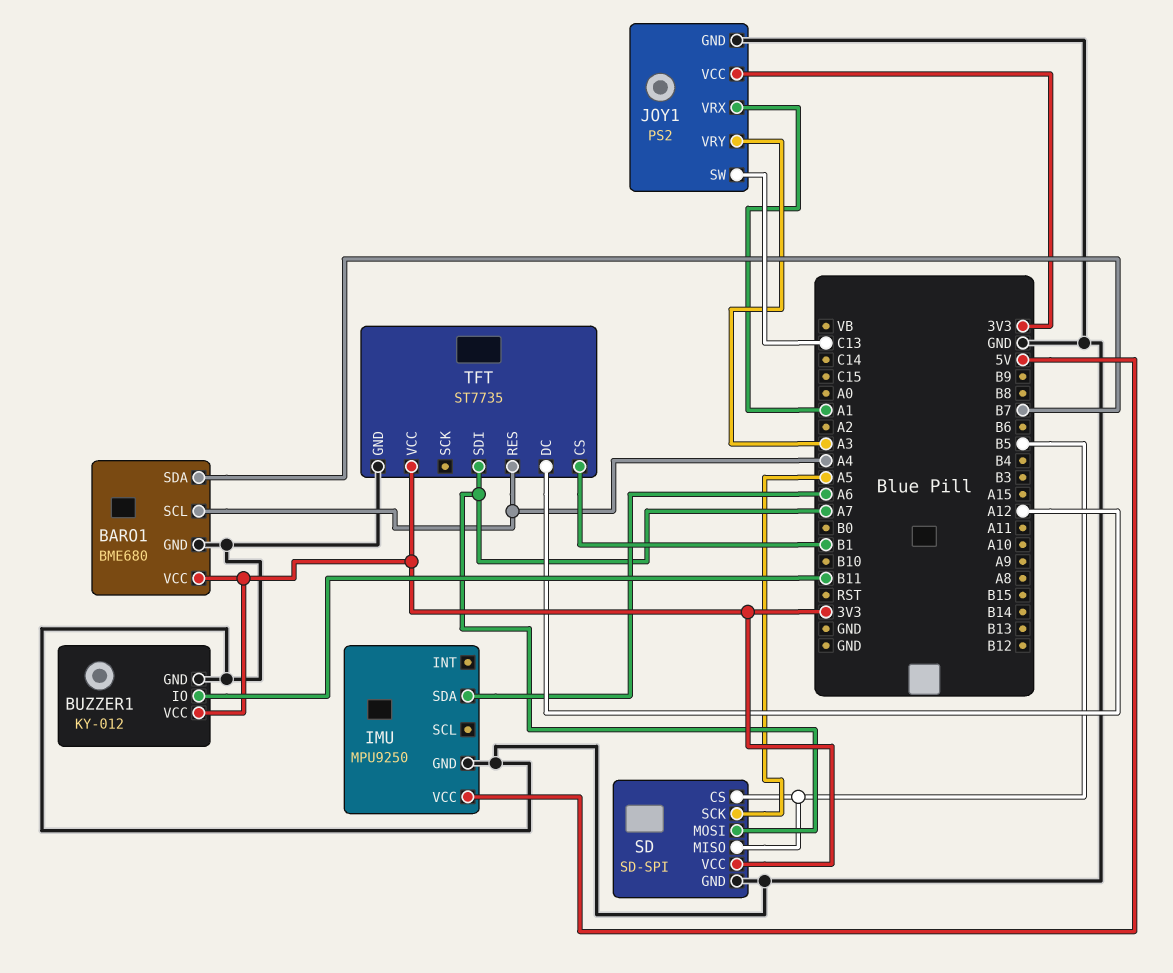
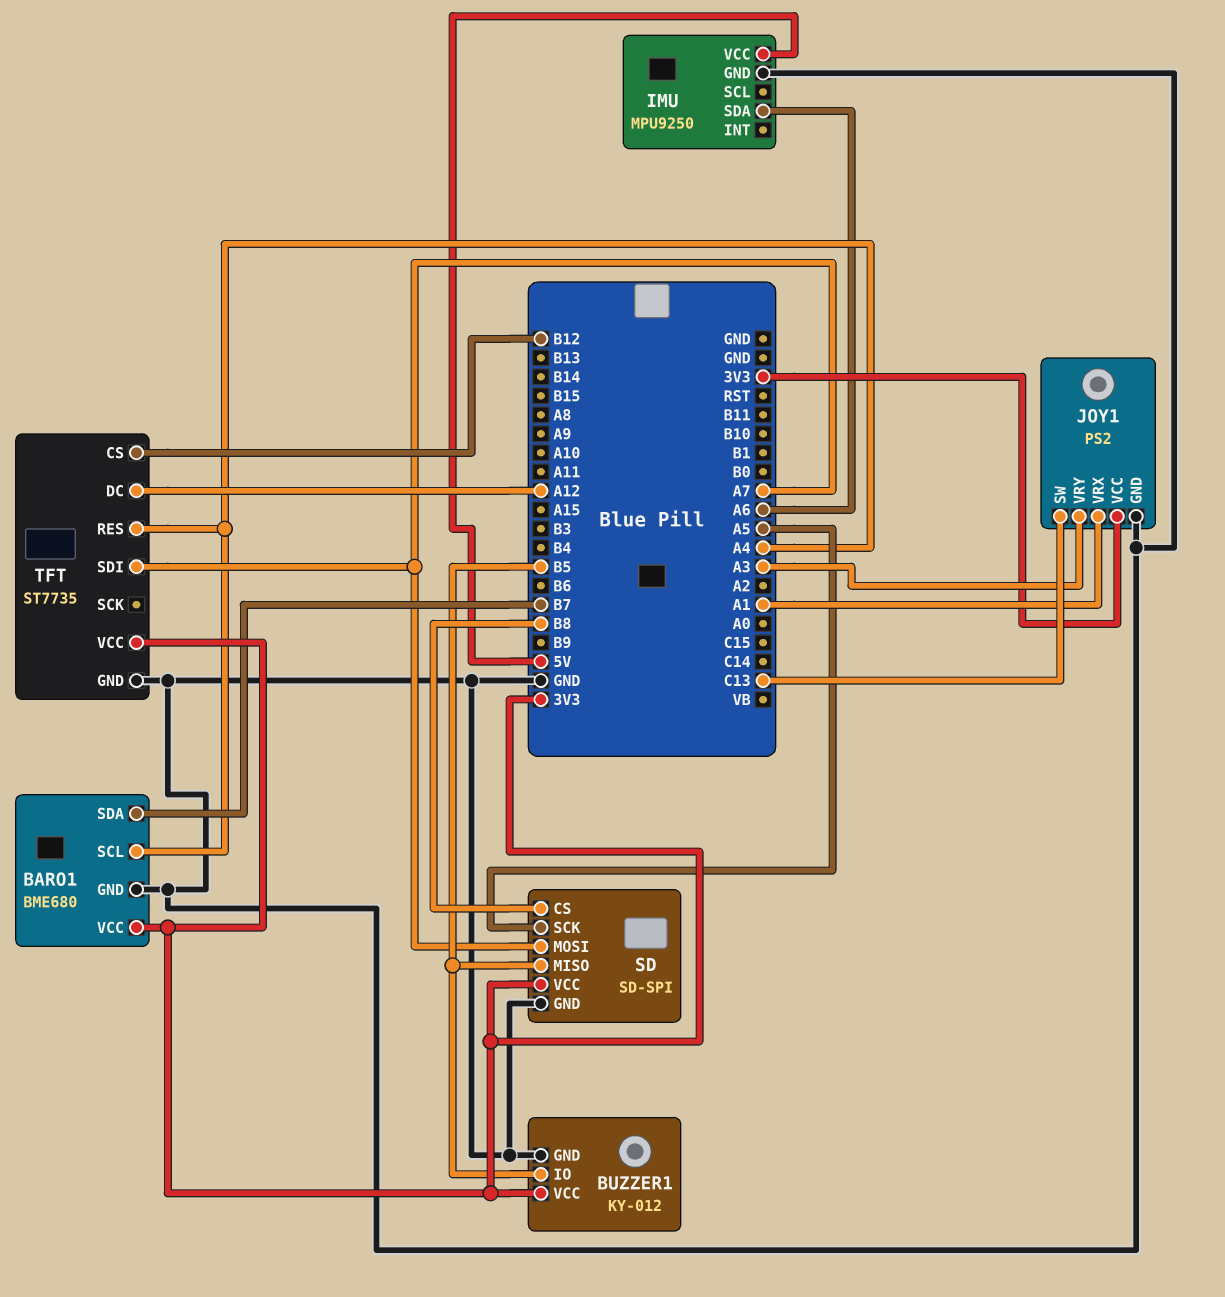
BUZZER1 pin IO: B11 -> B5
SD pin CS: B5 -> B8
TFT pin CS: B1 -> B12

